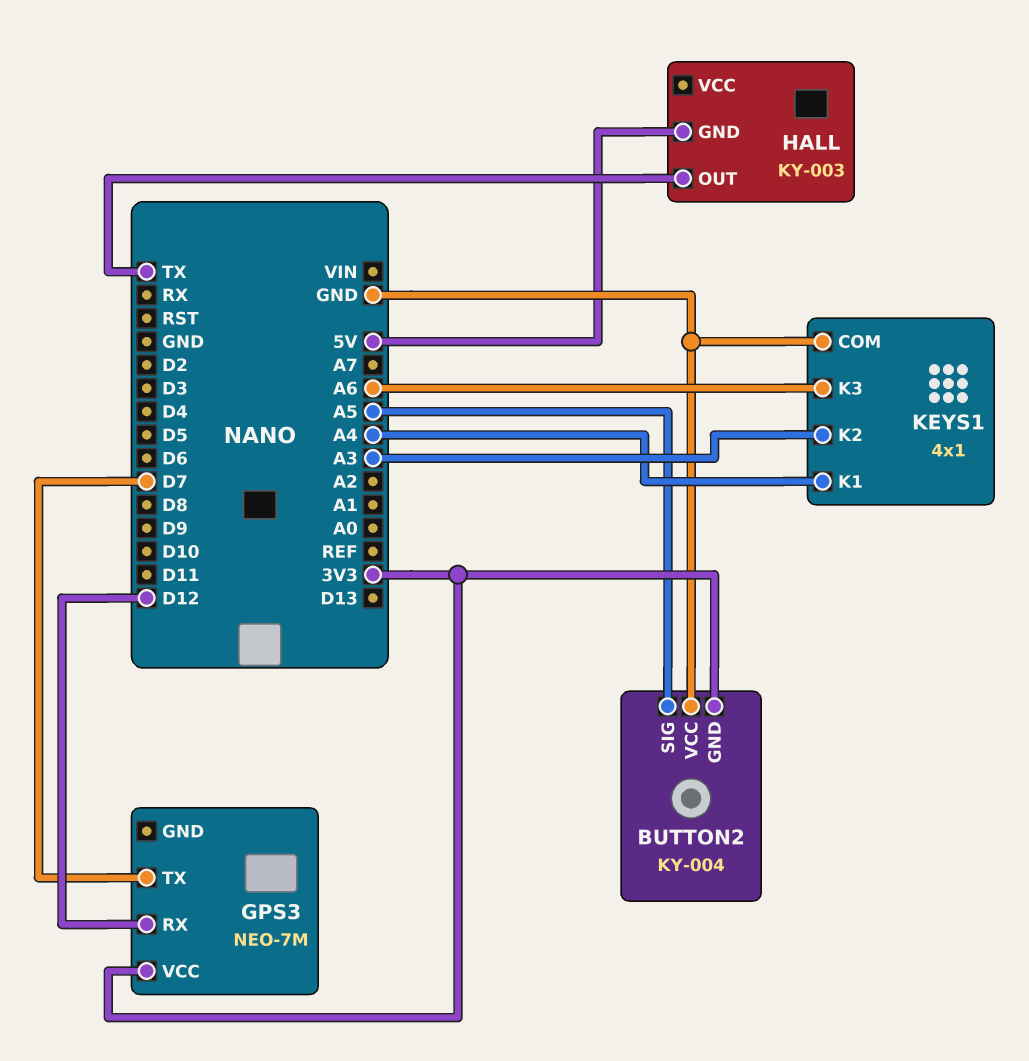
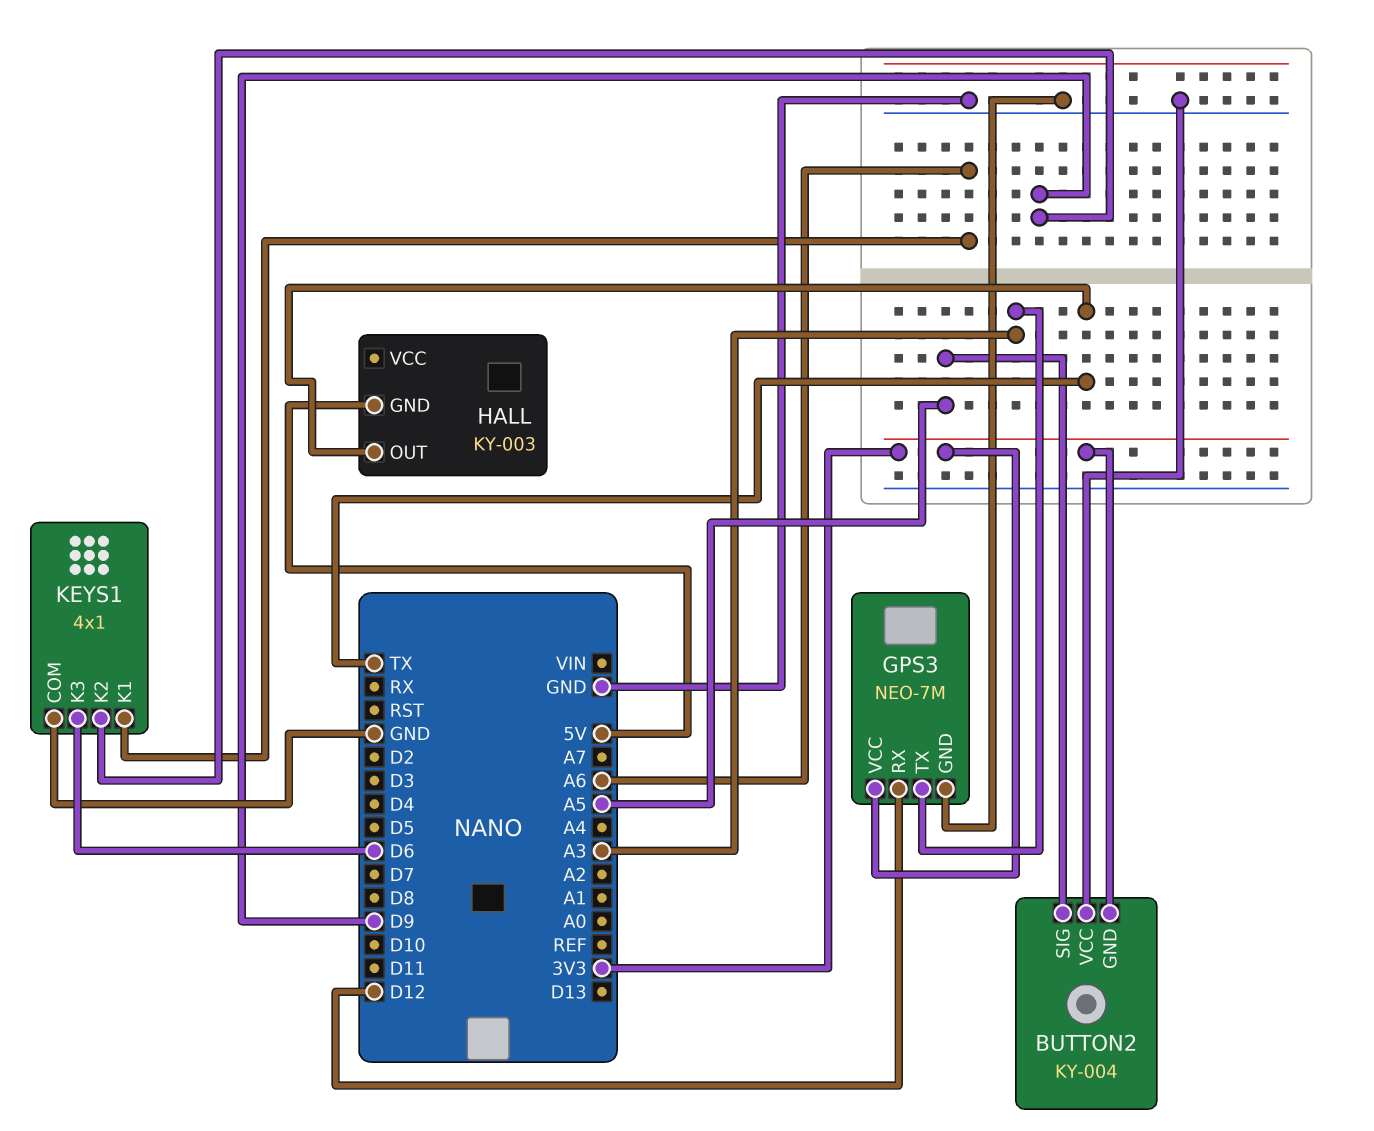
GPS3 pin GND: none -> GND
GPS3 pin TX: D7 -> A3
KEYS1 pin K1: A4 -> A6
KEYS1 pin K2: A3 -> D9
KEYS1 pin K3: A6 -> D6

